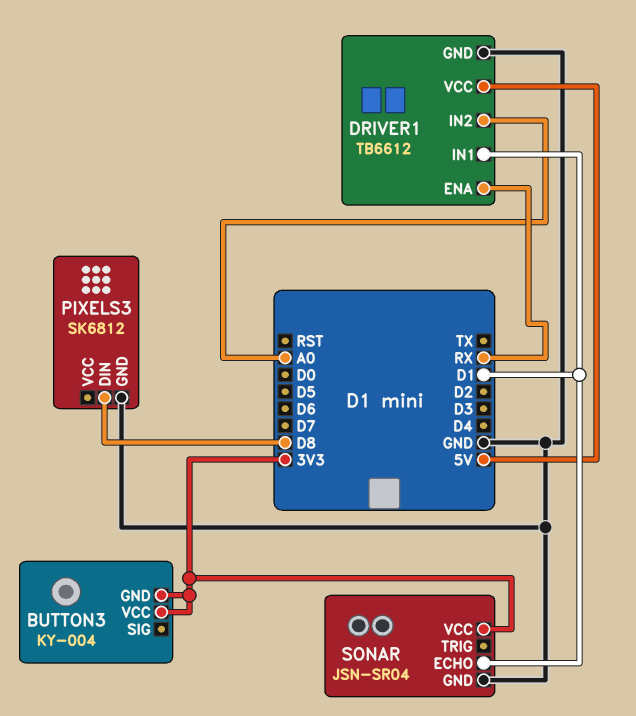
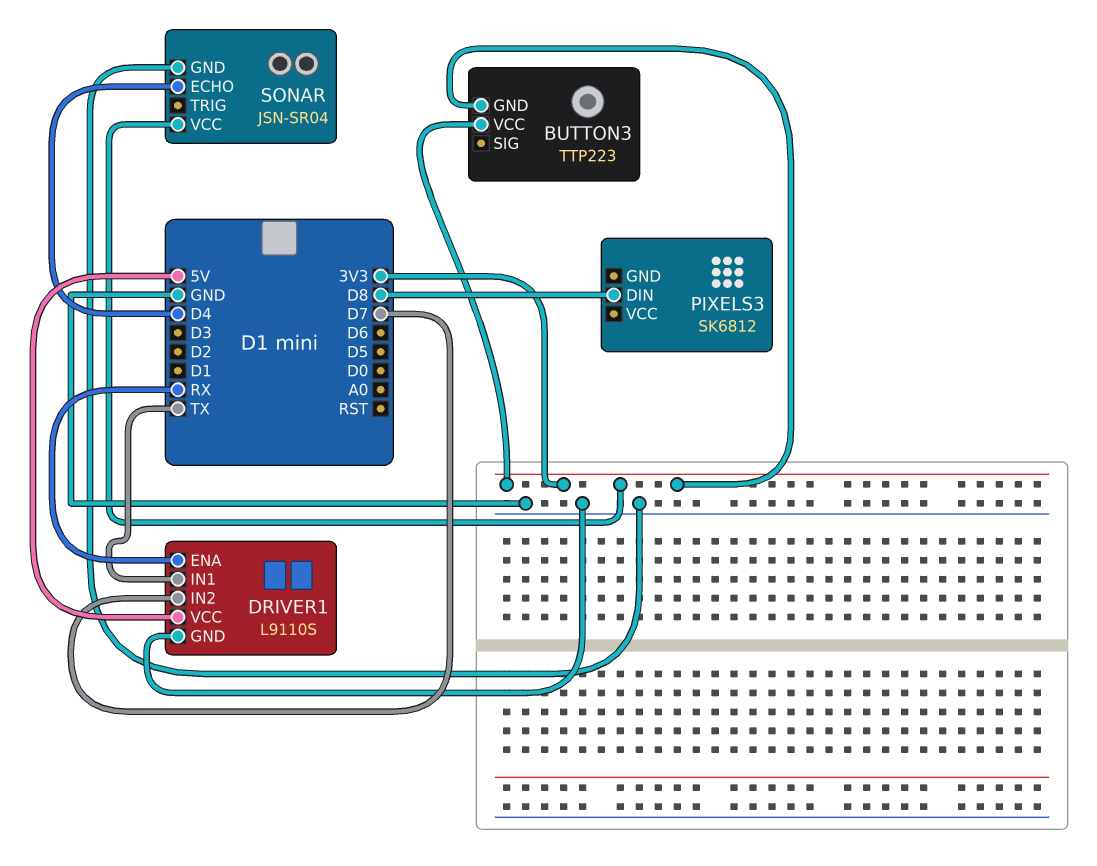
BUTTON3: KY-004 -> TTP223
DRIVER1: TB6612 -> L9110S
DRIVER1 pin IN1: D1 -> TX
DRIVER1 pin IN2: A0 -> D7
PIXELS3 pin GND: GND -> none
SONAR pin ECHO: D1 -> D4

